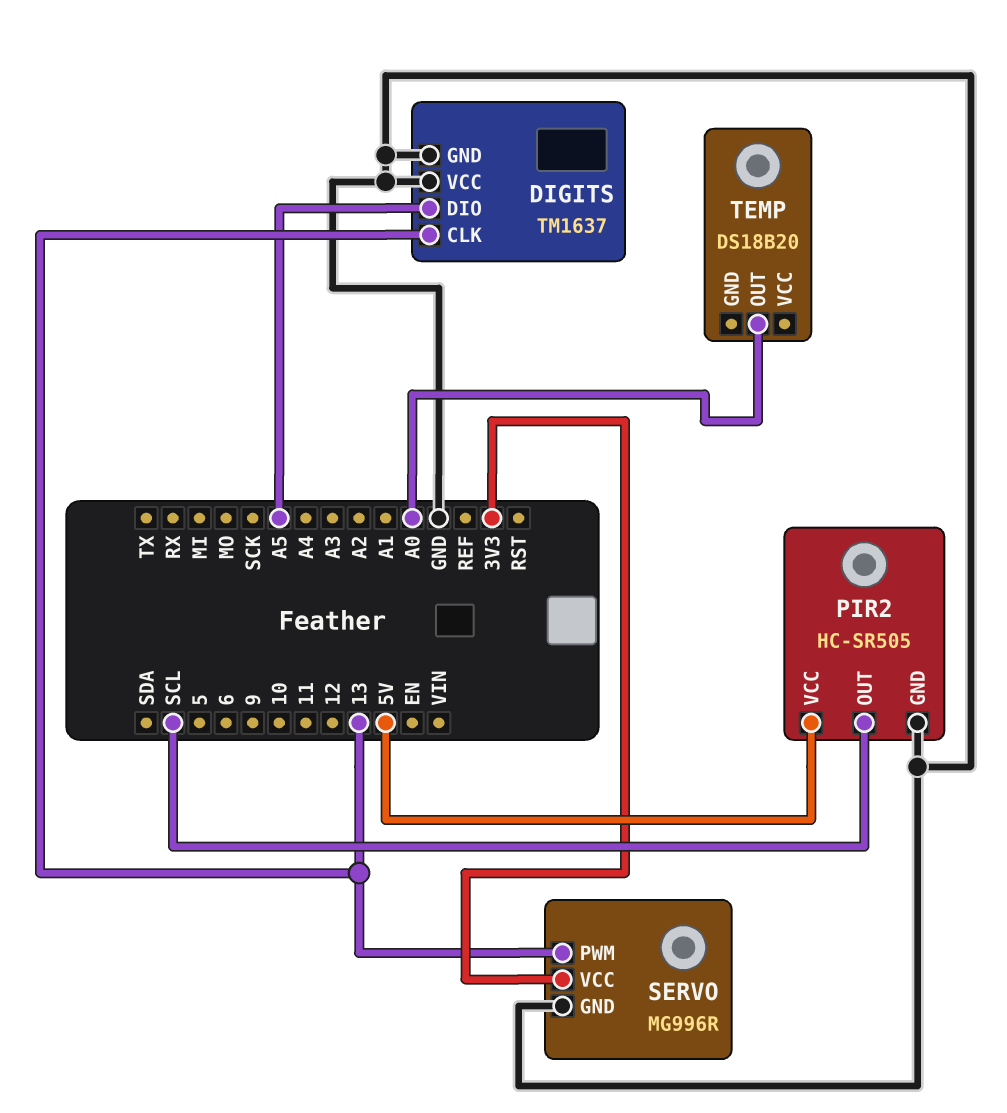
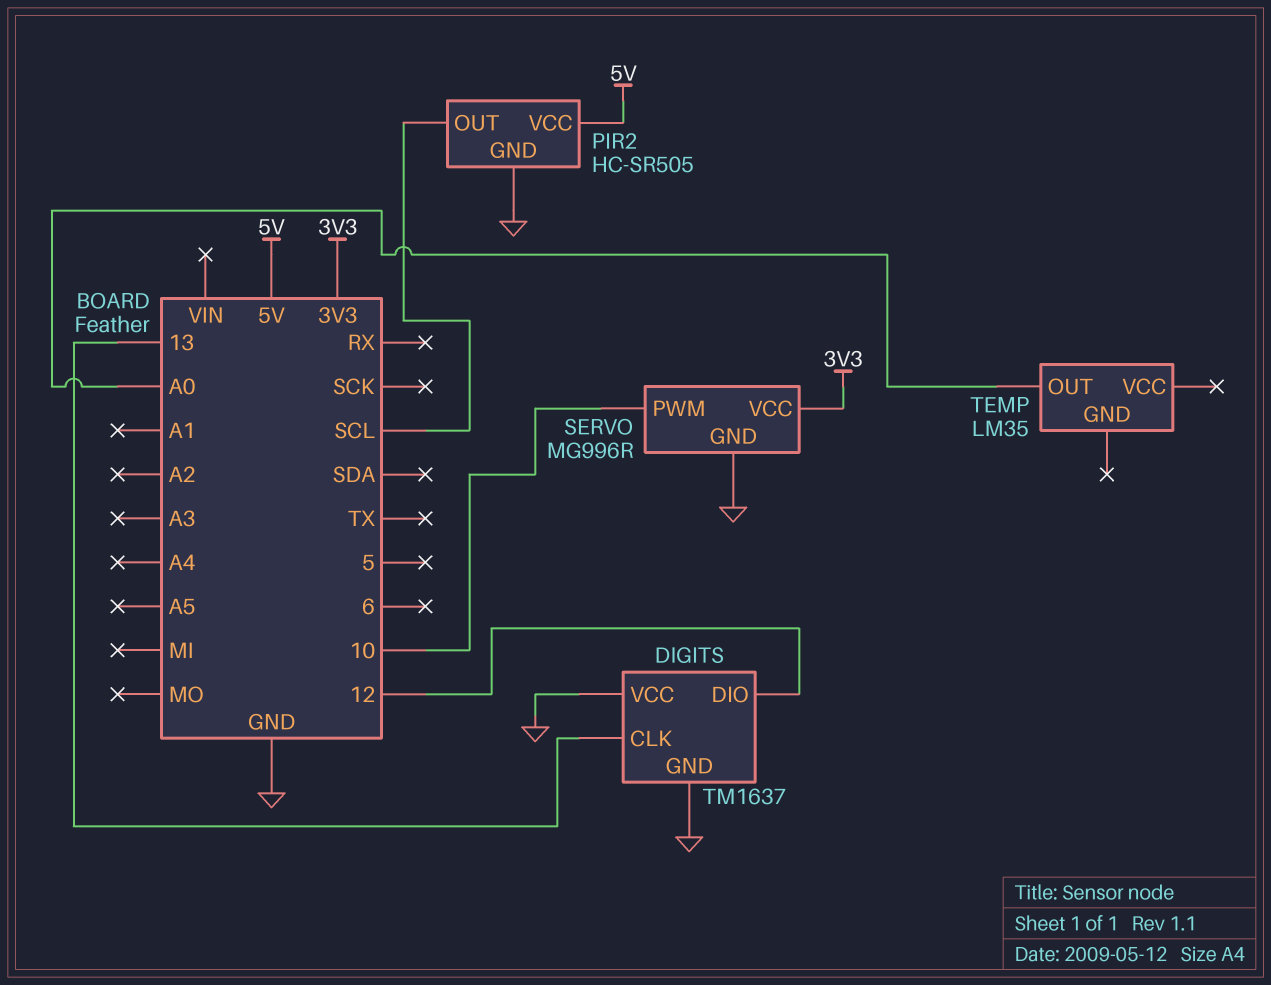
DIGITS pin DIO: A5 -> 12
SERVO pin PWM: 13 -> 10
TEMP: DS18B20 -> LM35

